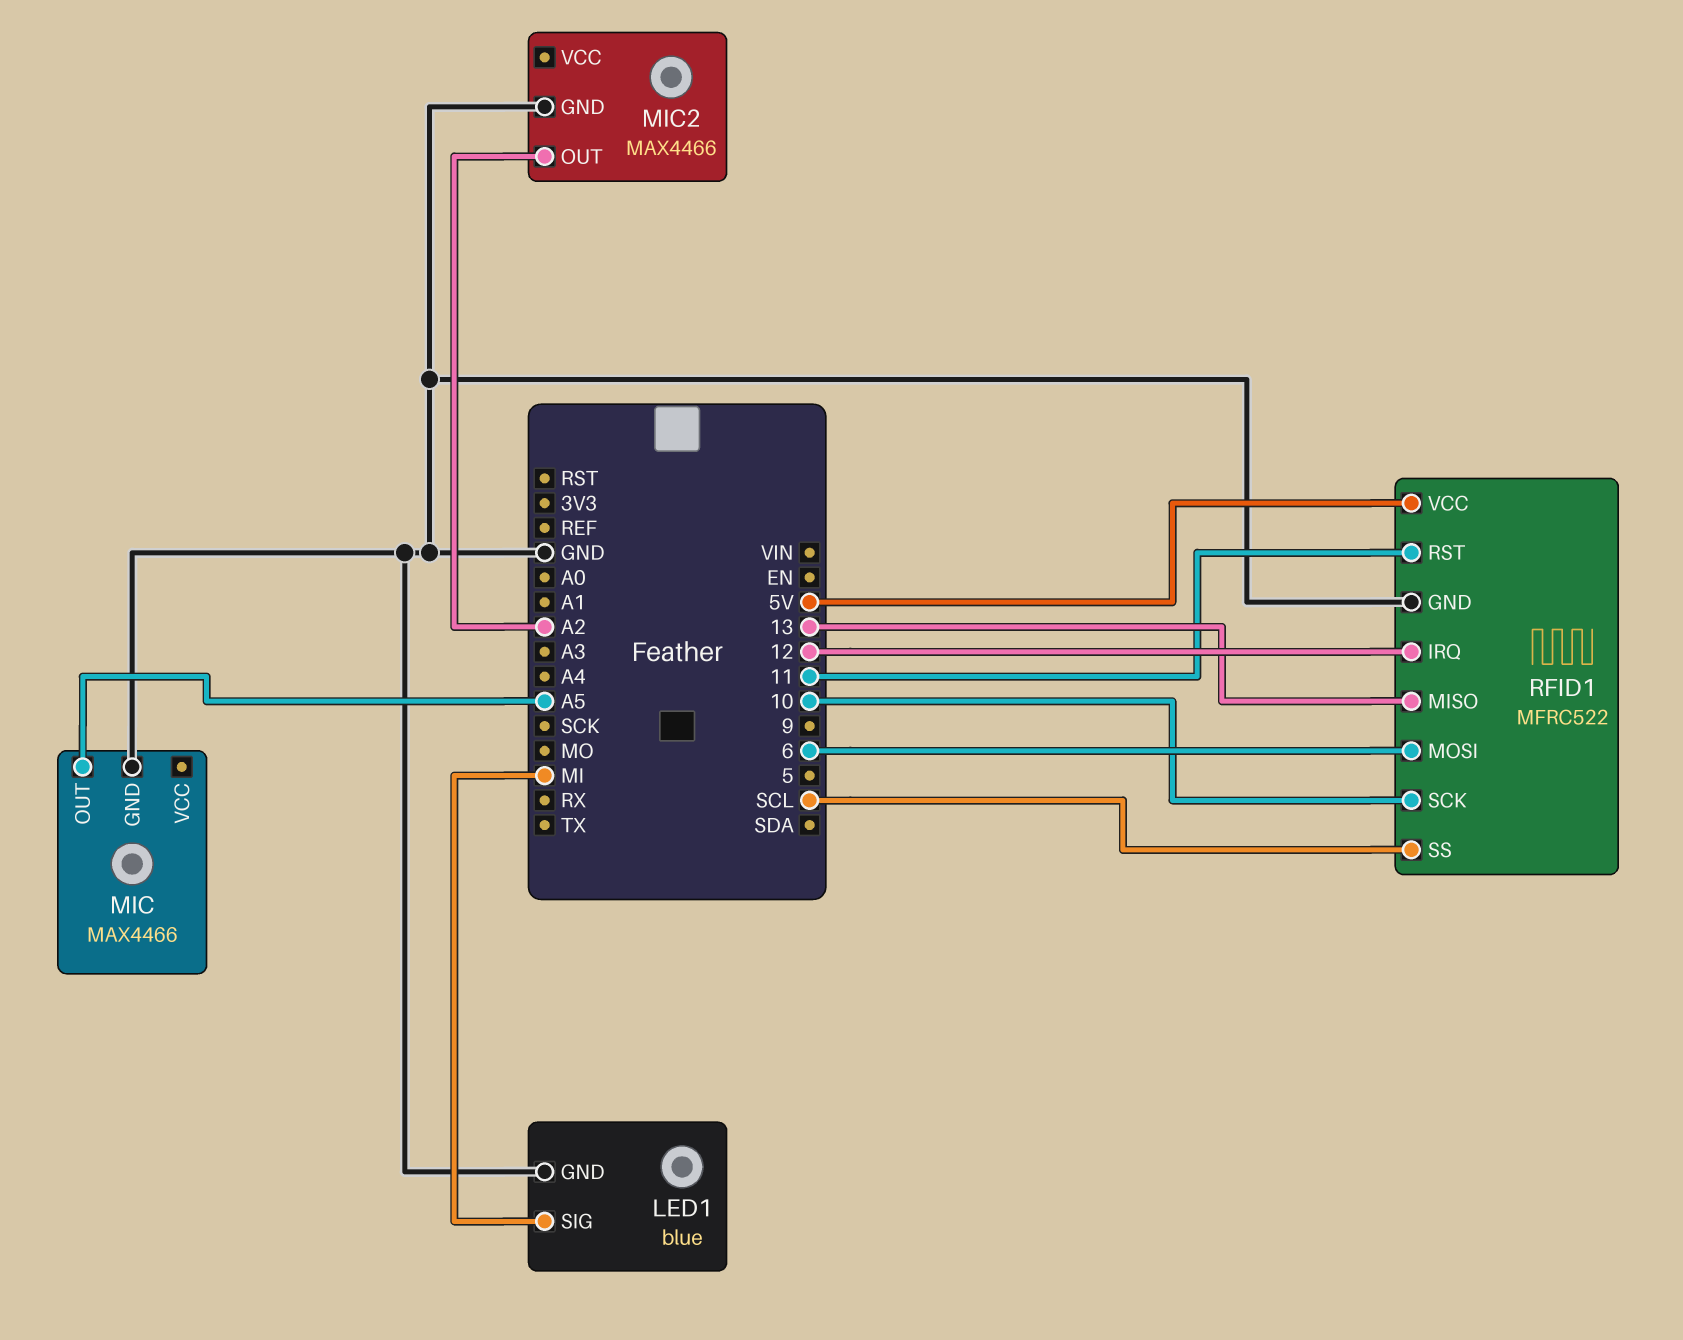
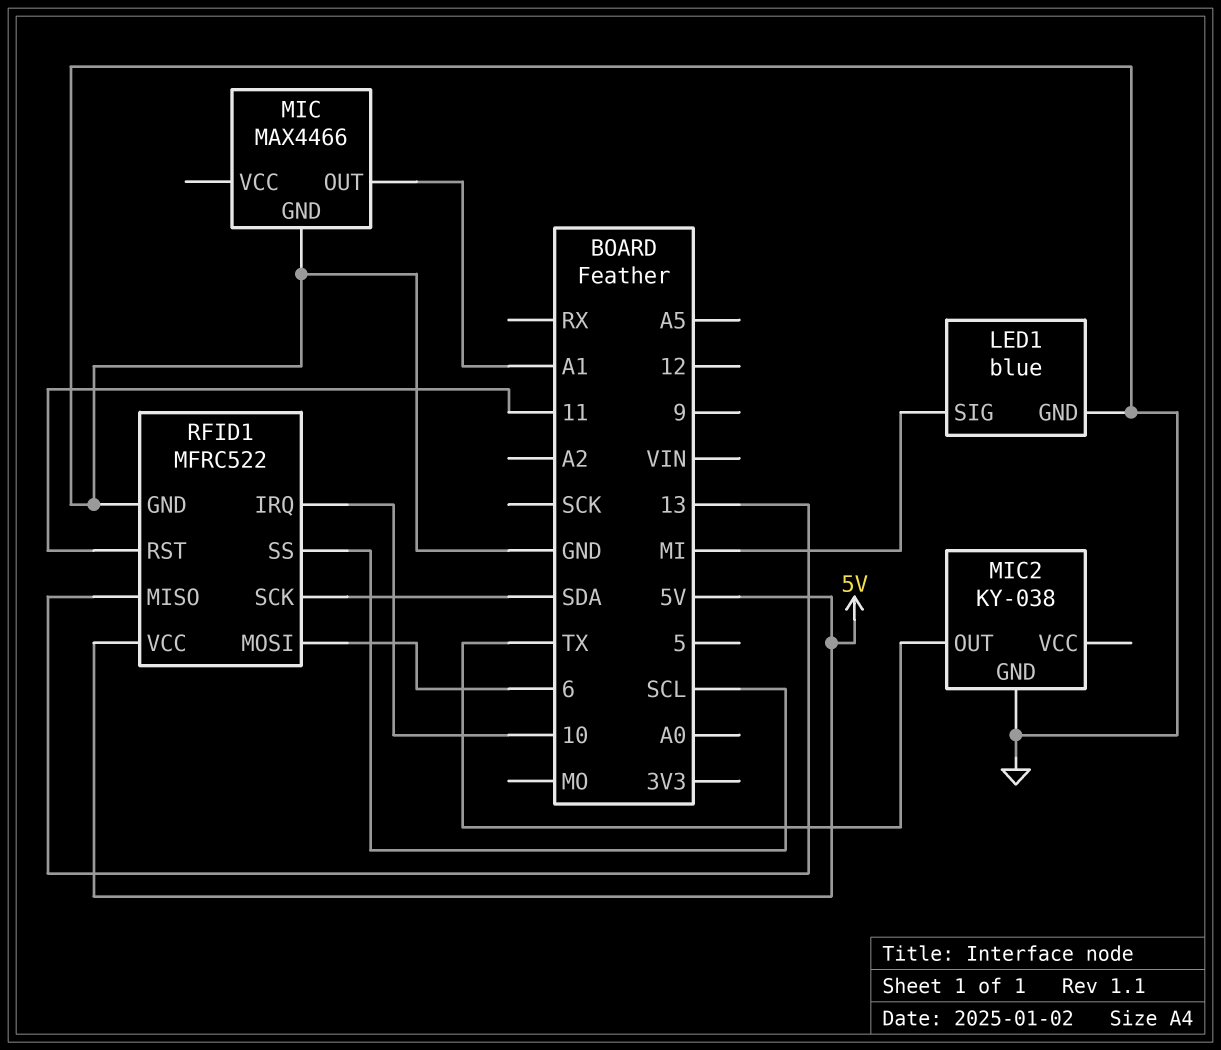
MIC pin OUT: A5 -> A1
MIC2: MAX4466 -> KY-038
MIC2 pin OUT: A2 -> TX
RFID1 pin IRQ: 12 -> 10
RFID1 pin SCK: 10 -> SDA

